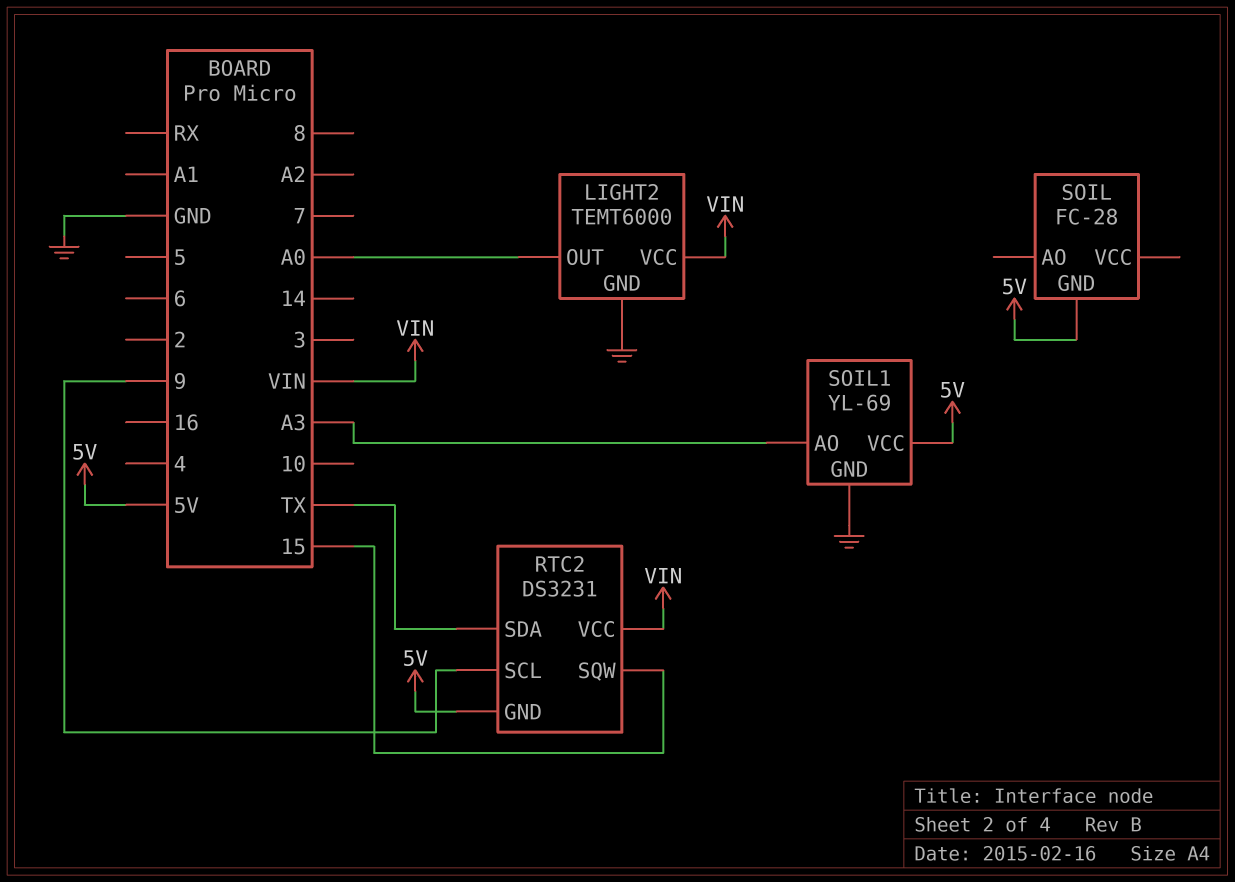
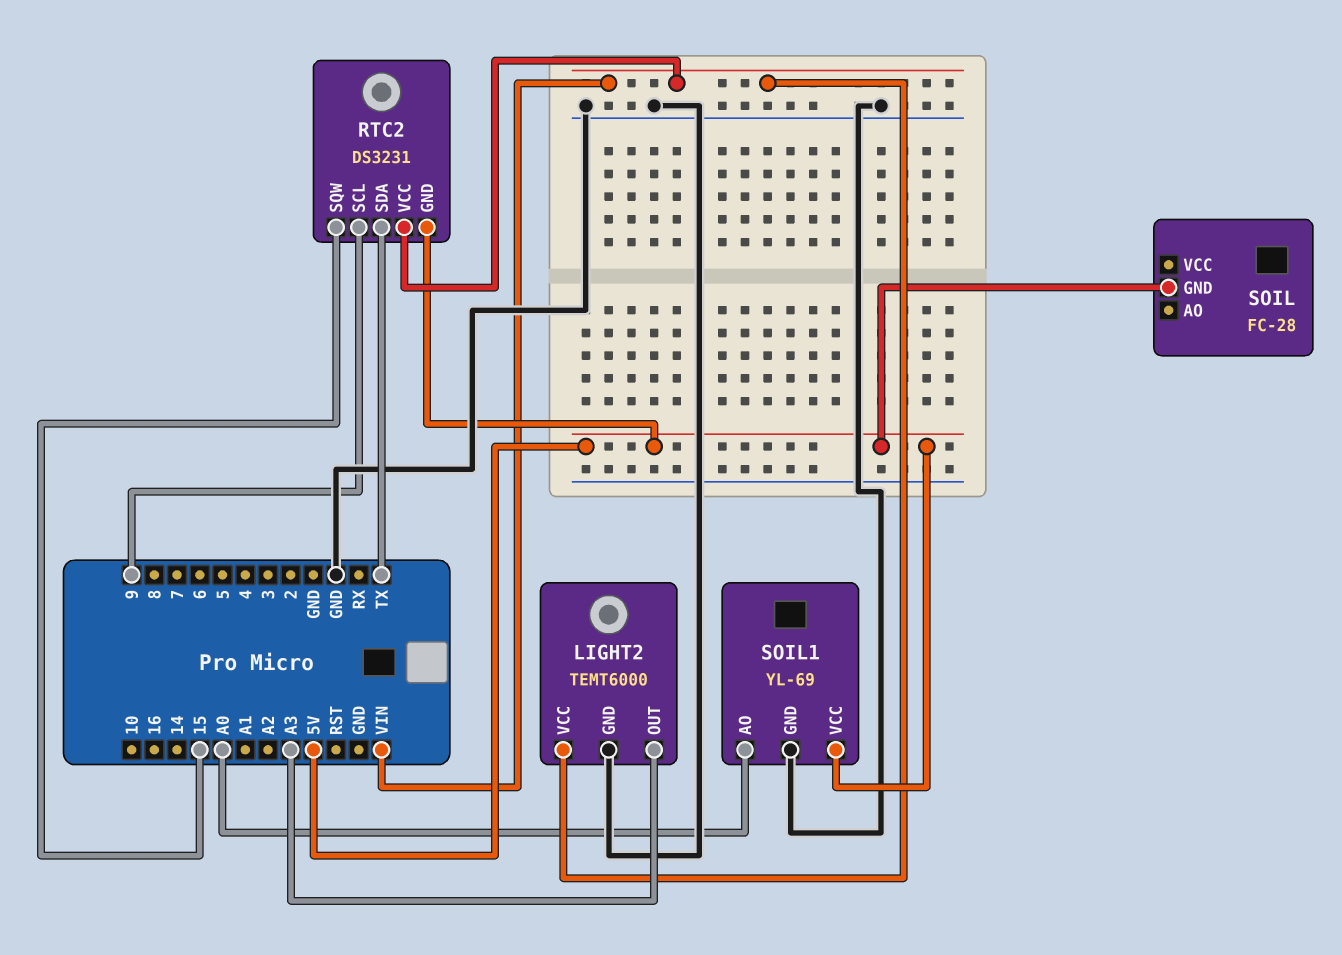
LIGHT2 pin OUT: A0 -> A3
SOIL1 pin AO: A3 -> A0

